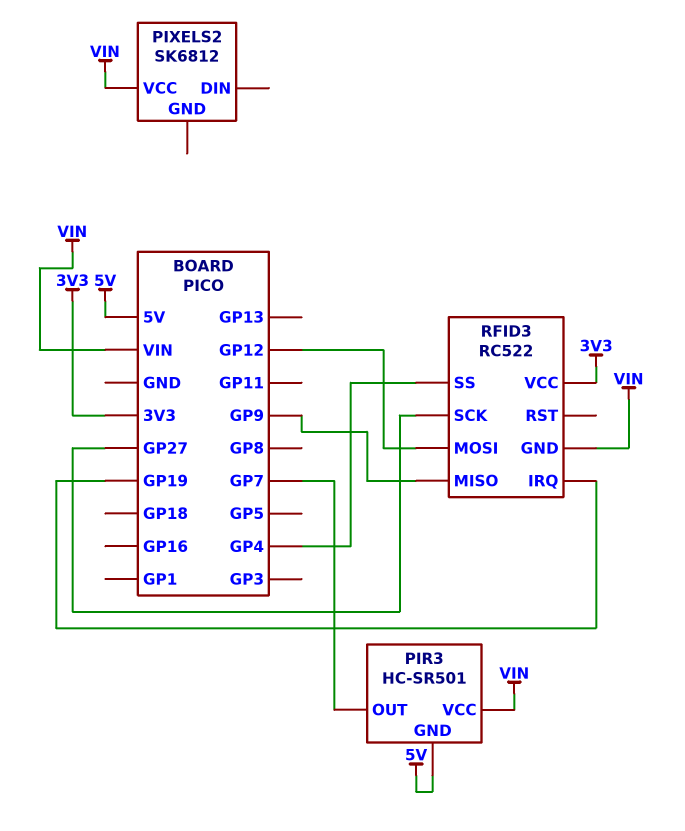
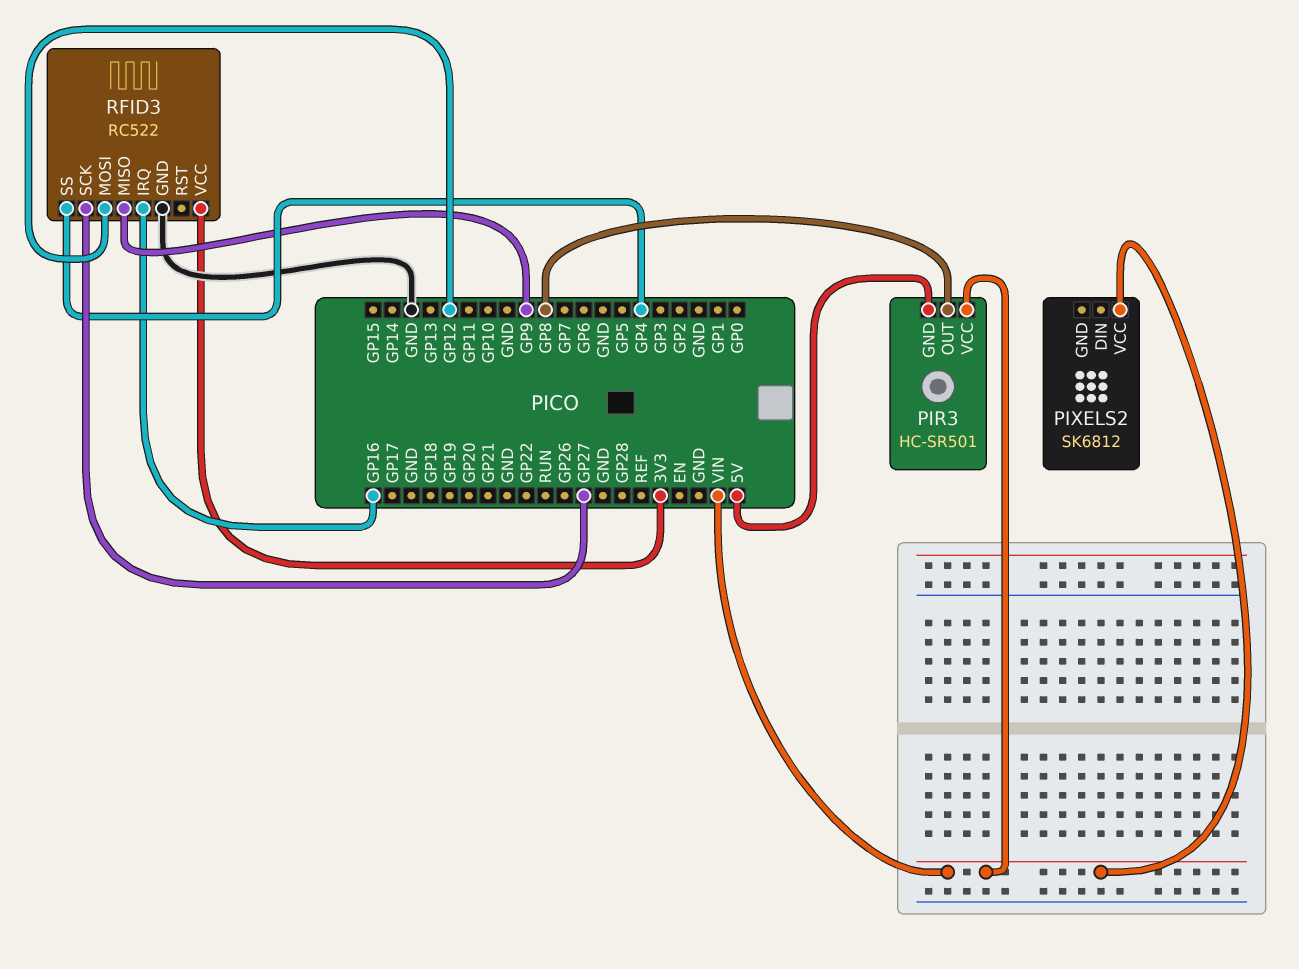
PIR3 pin OUT: GP7 -> GP8
RFID3 pin GND: VIN -> GND
RFID3 pin IRQ: GP19 -> GP16

